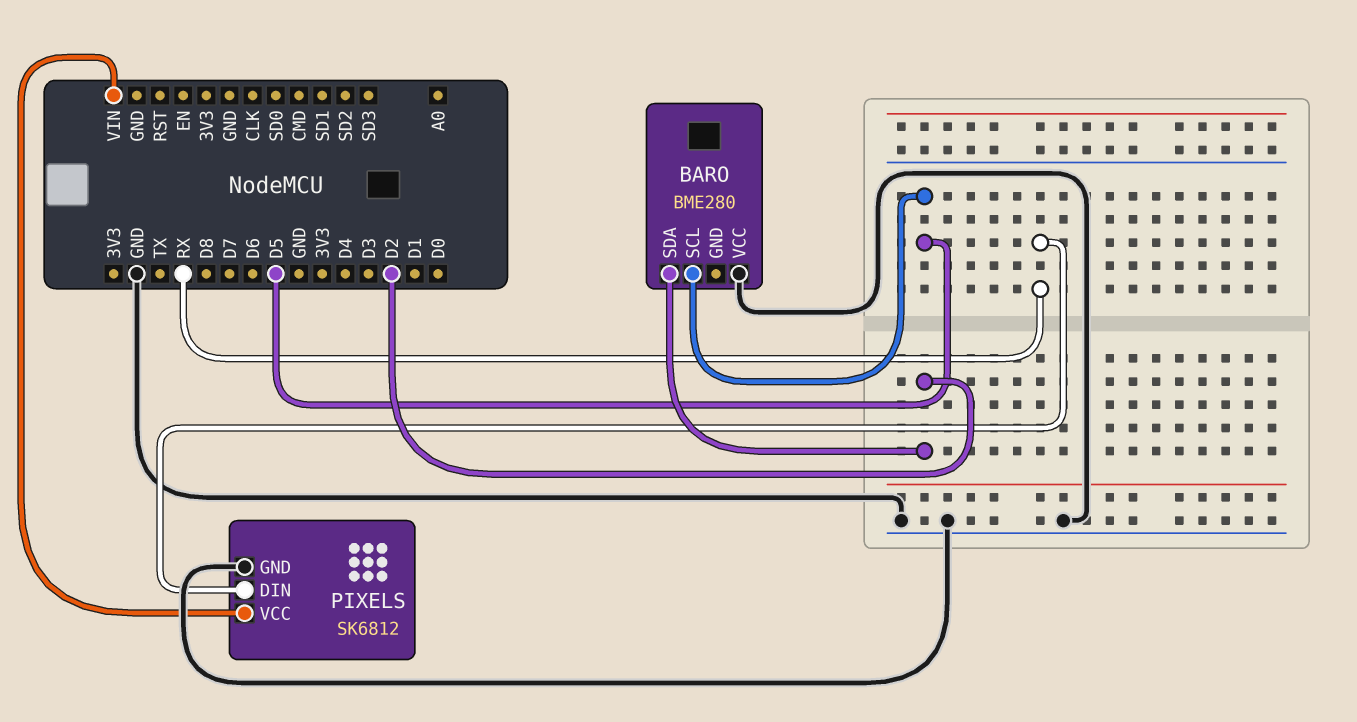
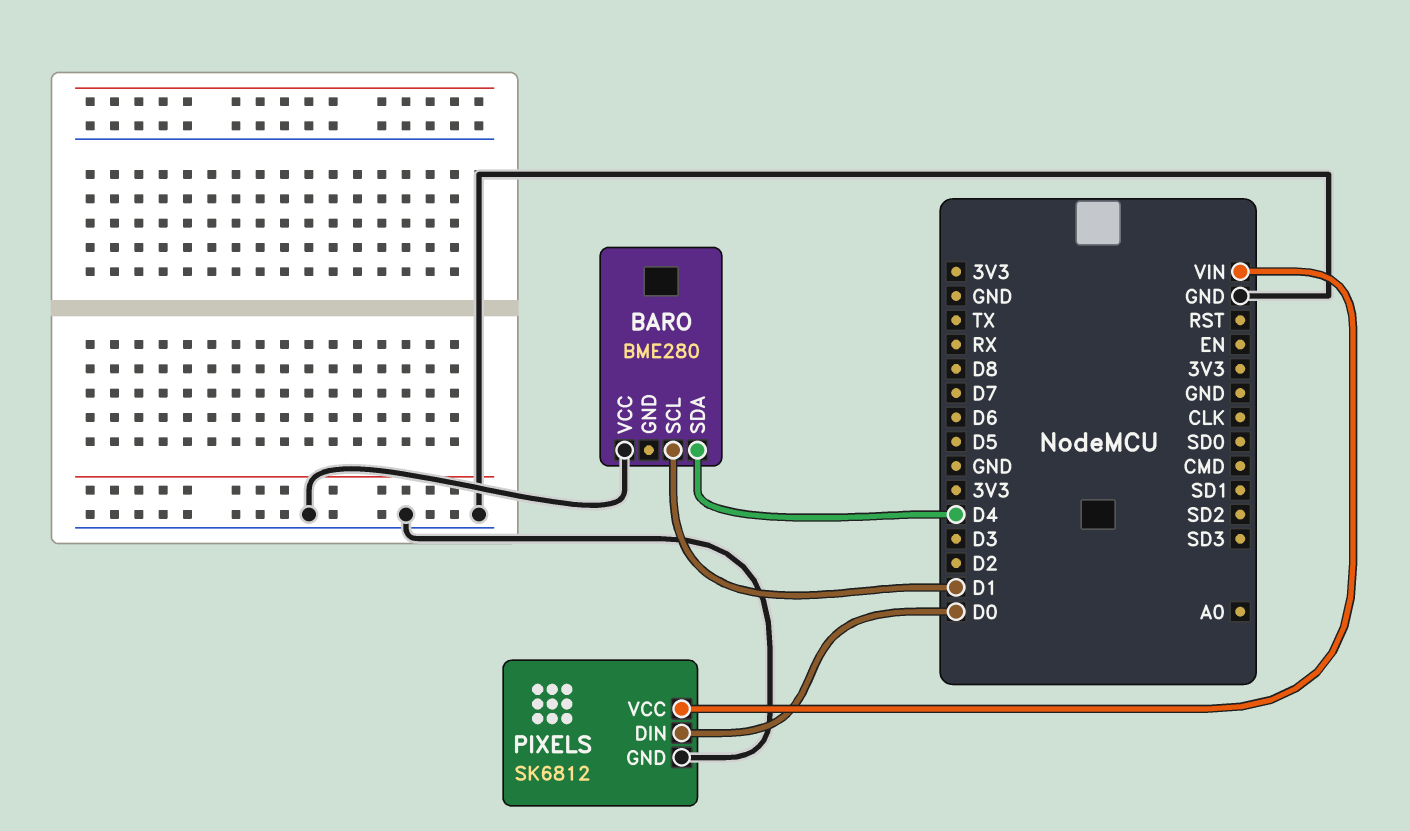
BARO pin SCL: D5 -> D1
BARO pin SDA: D2 -> D4
PIXELS pin DIN: RX -> D0

